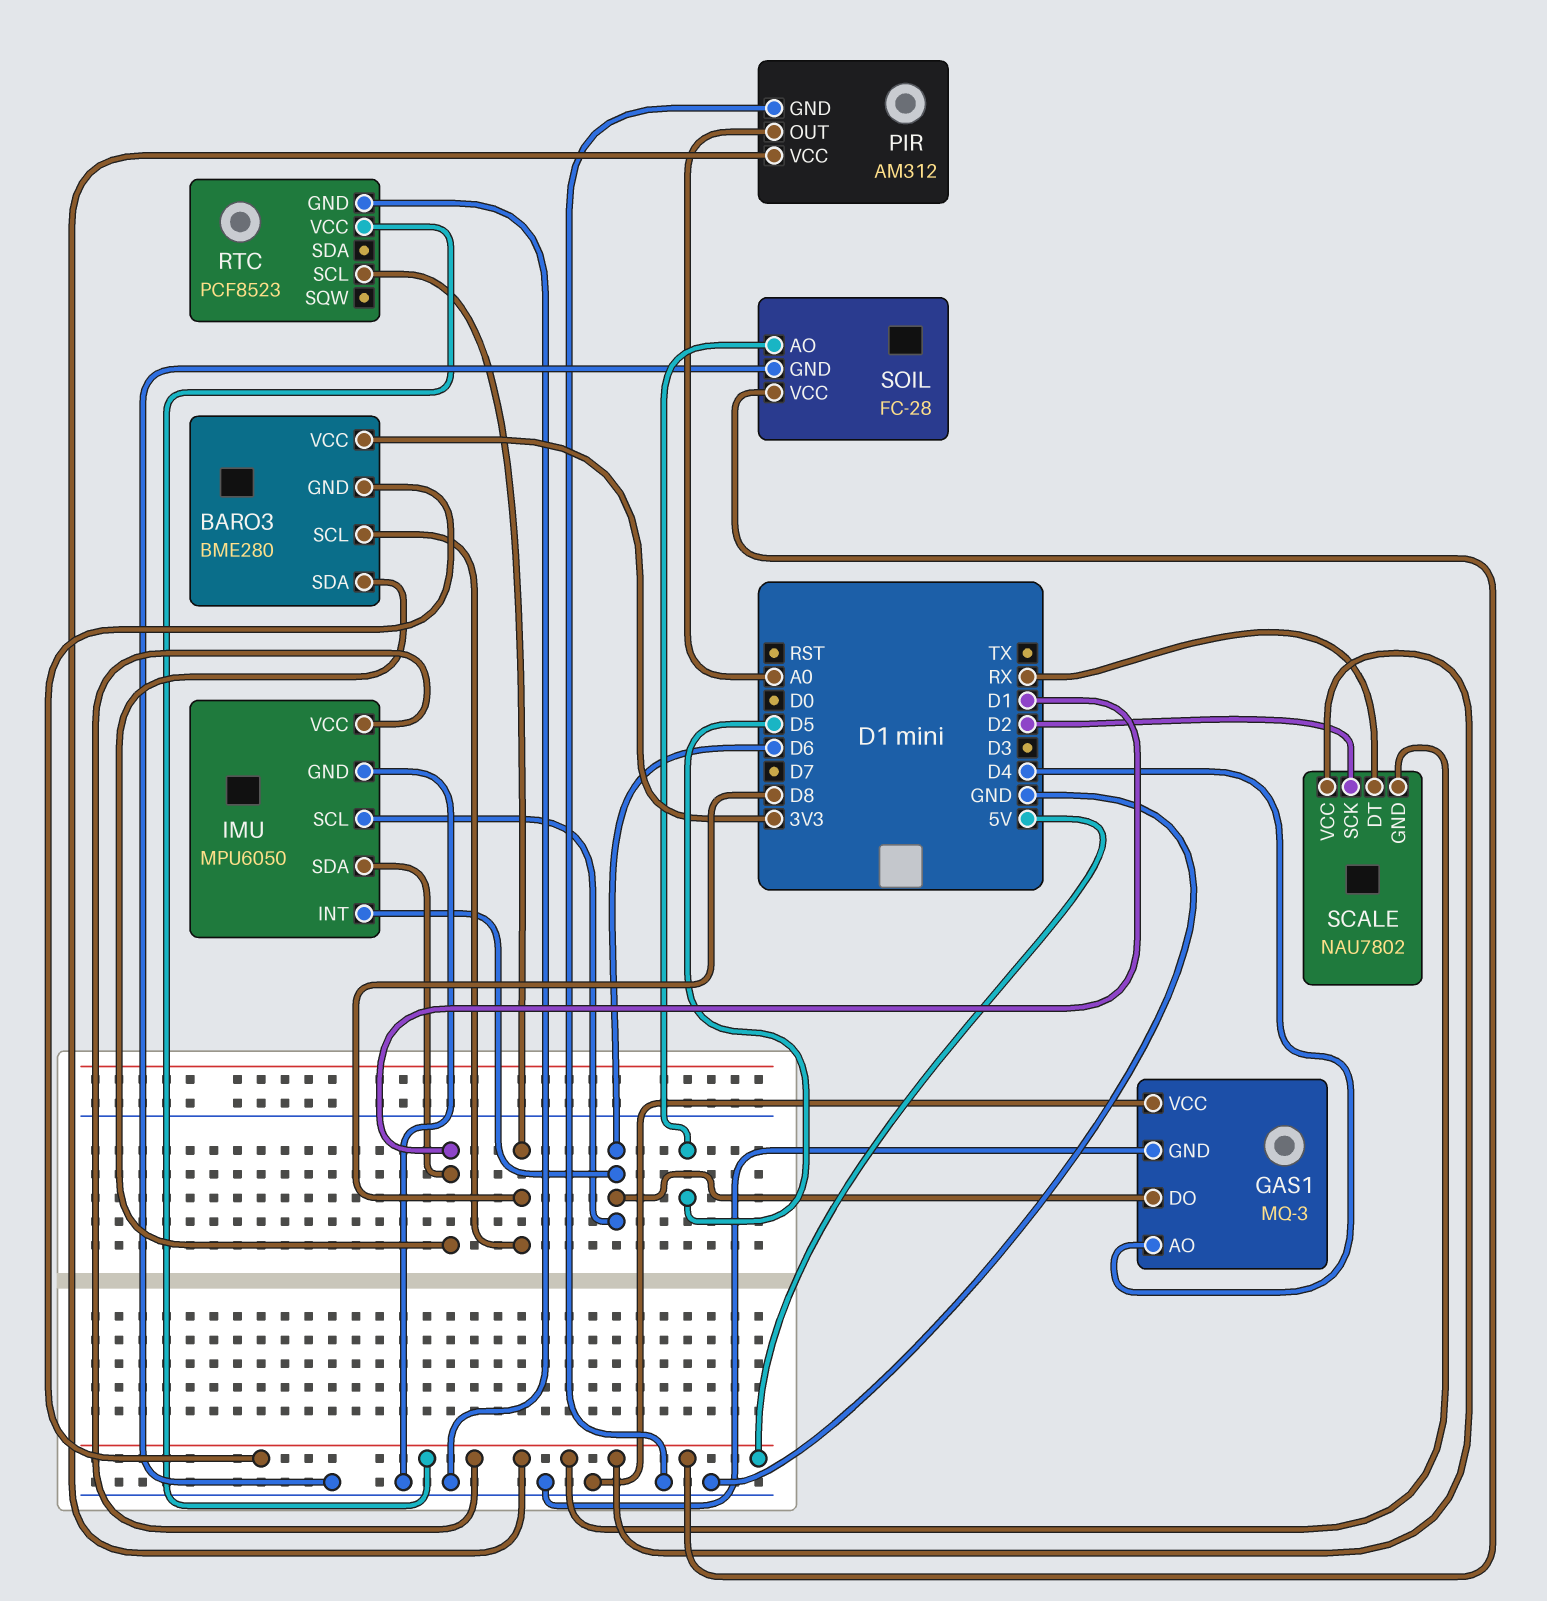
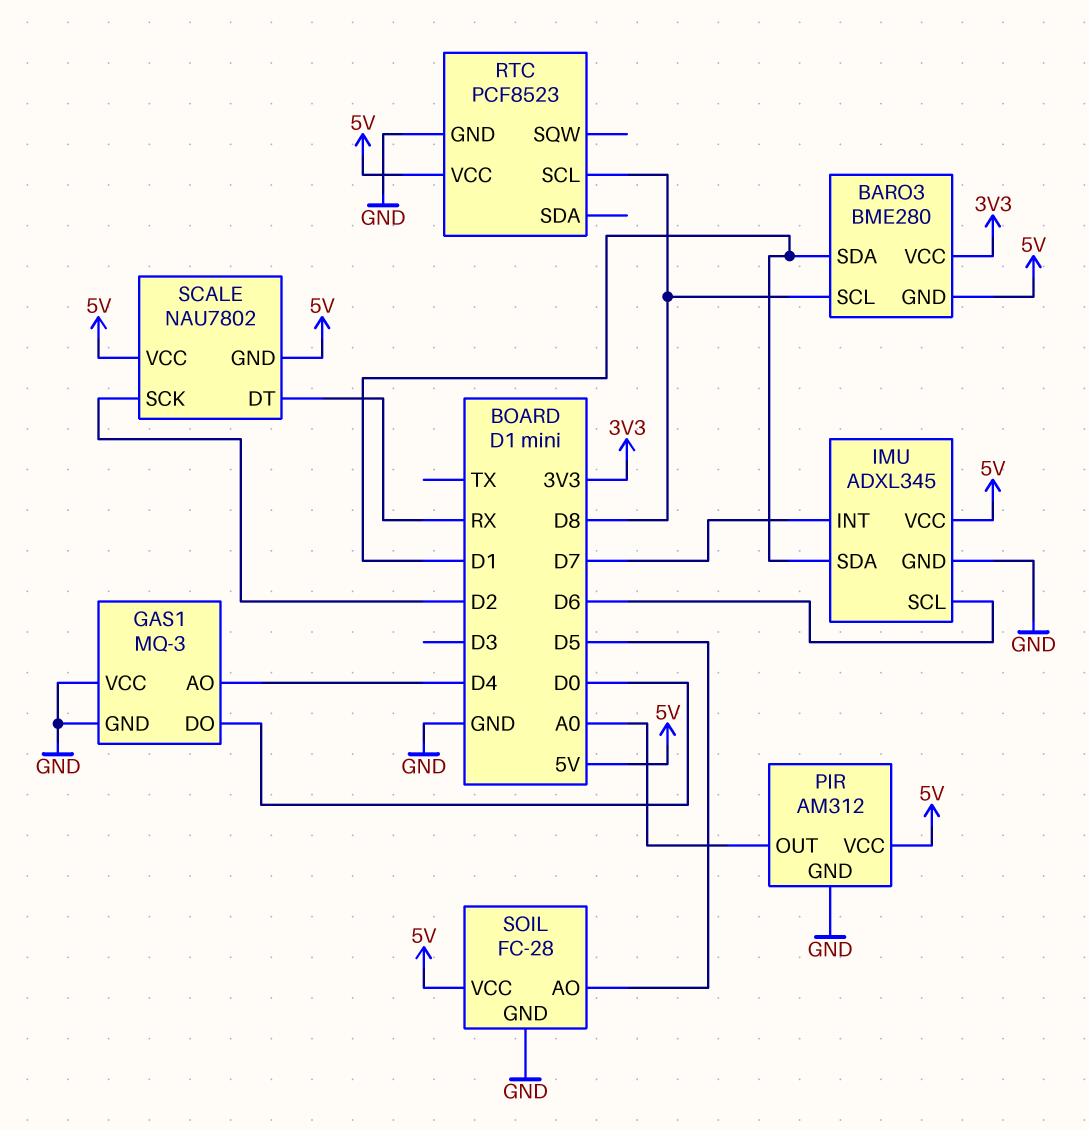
GAS1 pin DO: D6 -> D0
IMU: MPU6050 -> ADXL345
IMU pin INT: D6 -> D7

